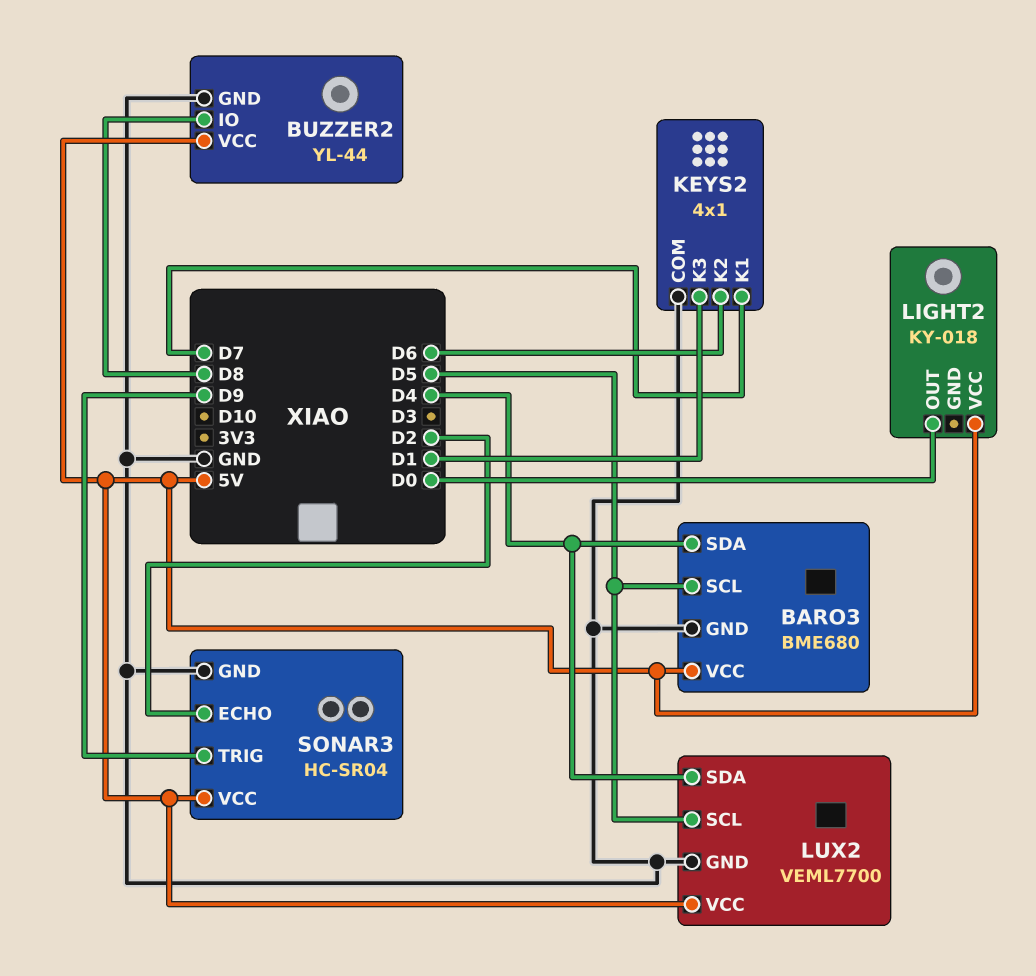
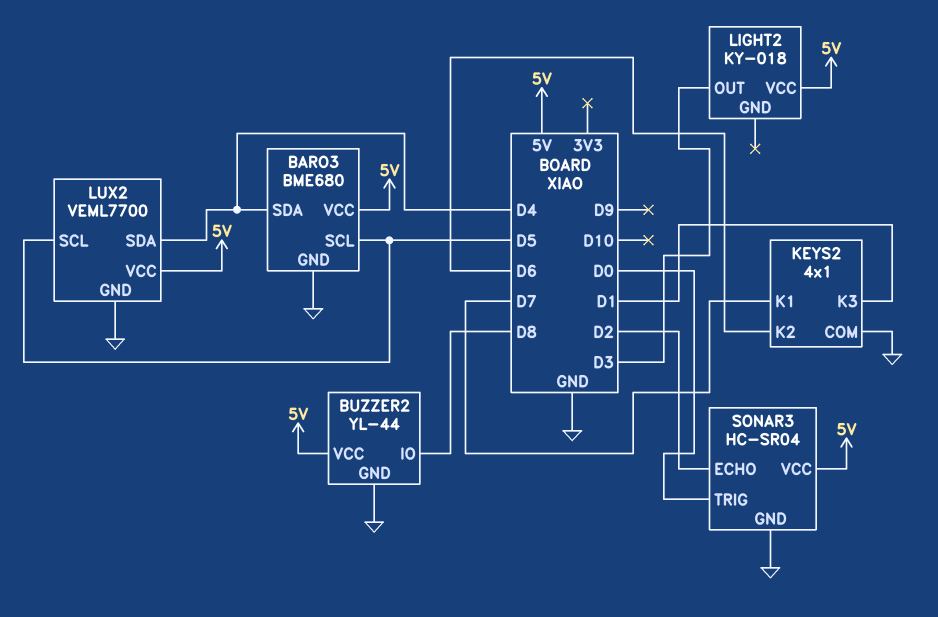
LIGHT2 pin OUT: D0 -> D3
SONAR3 pin TRIG: D9 -> D0

